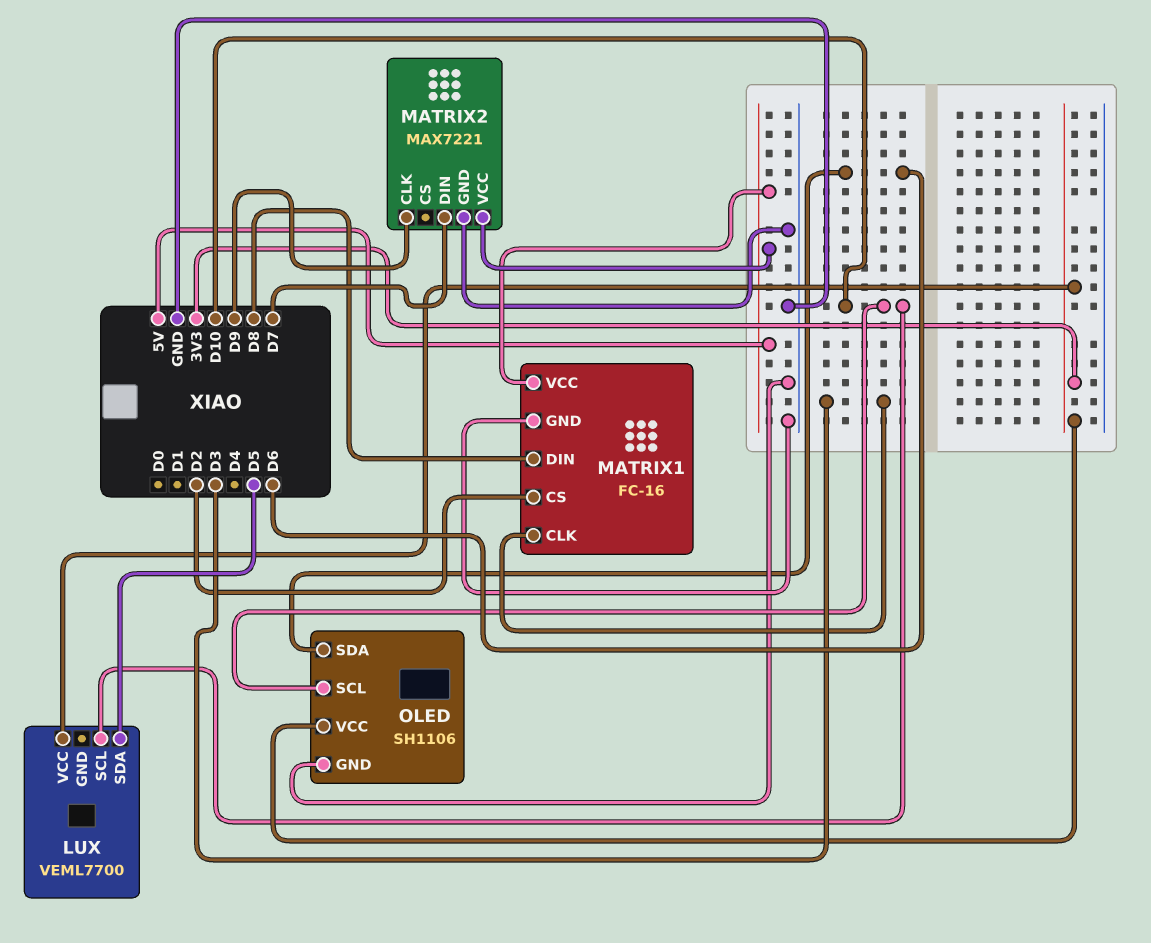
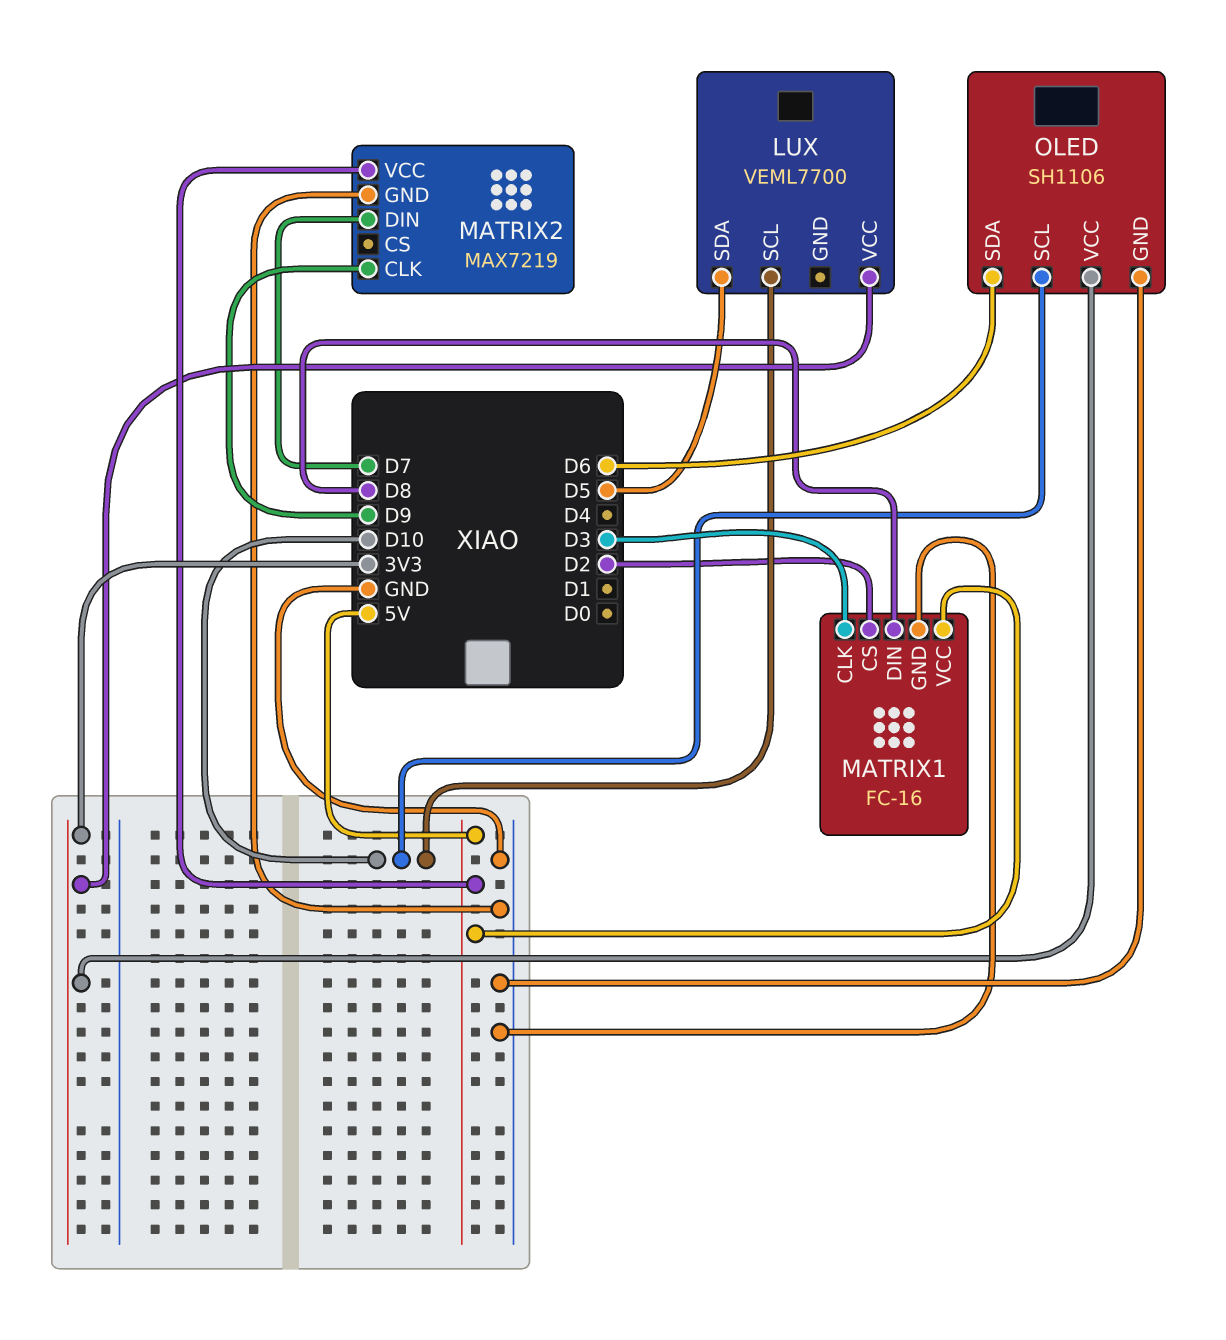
MATRIX2: MAX7221 -> MAX7219

